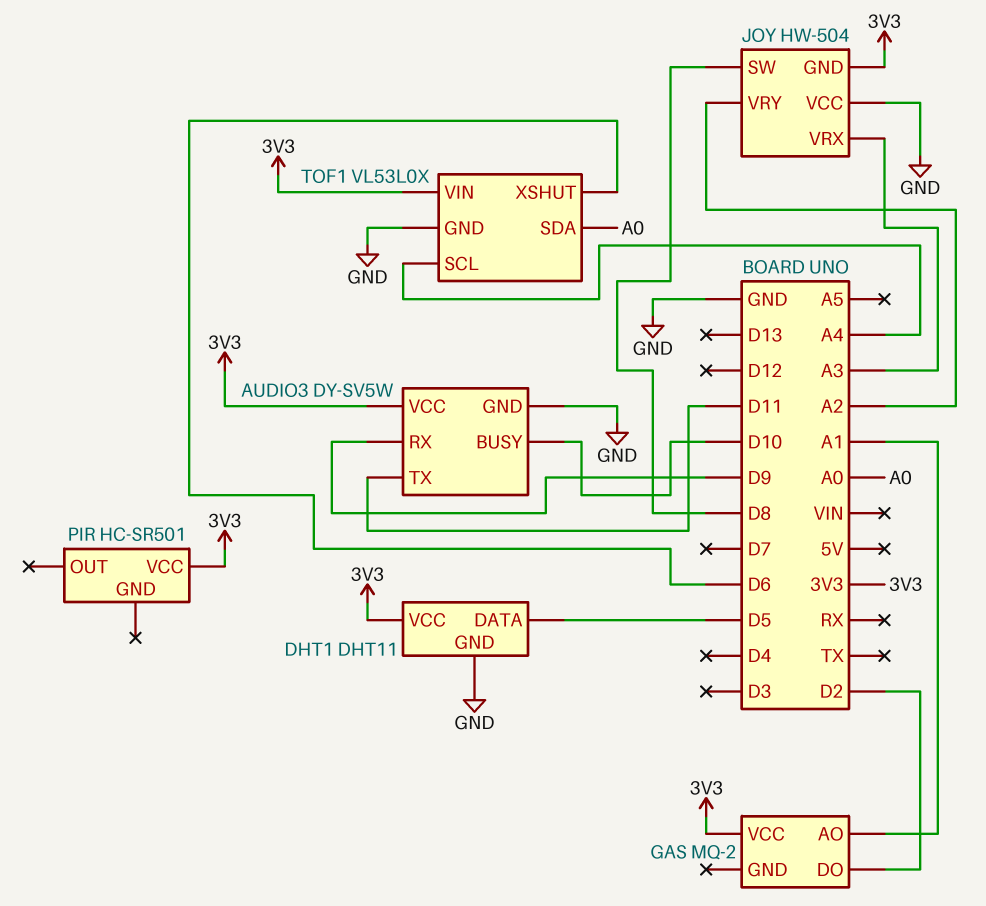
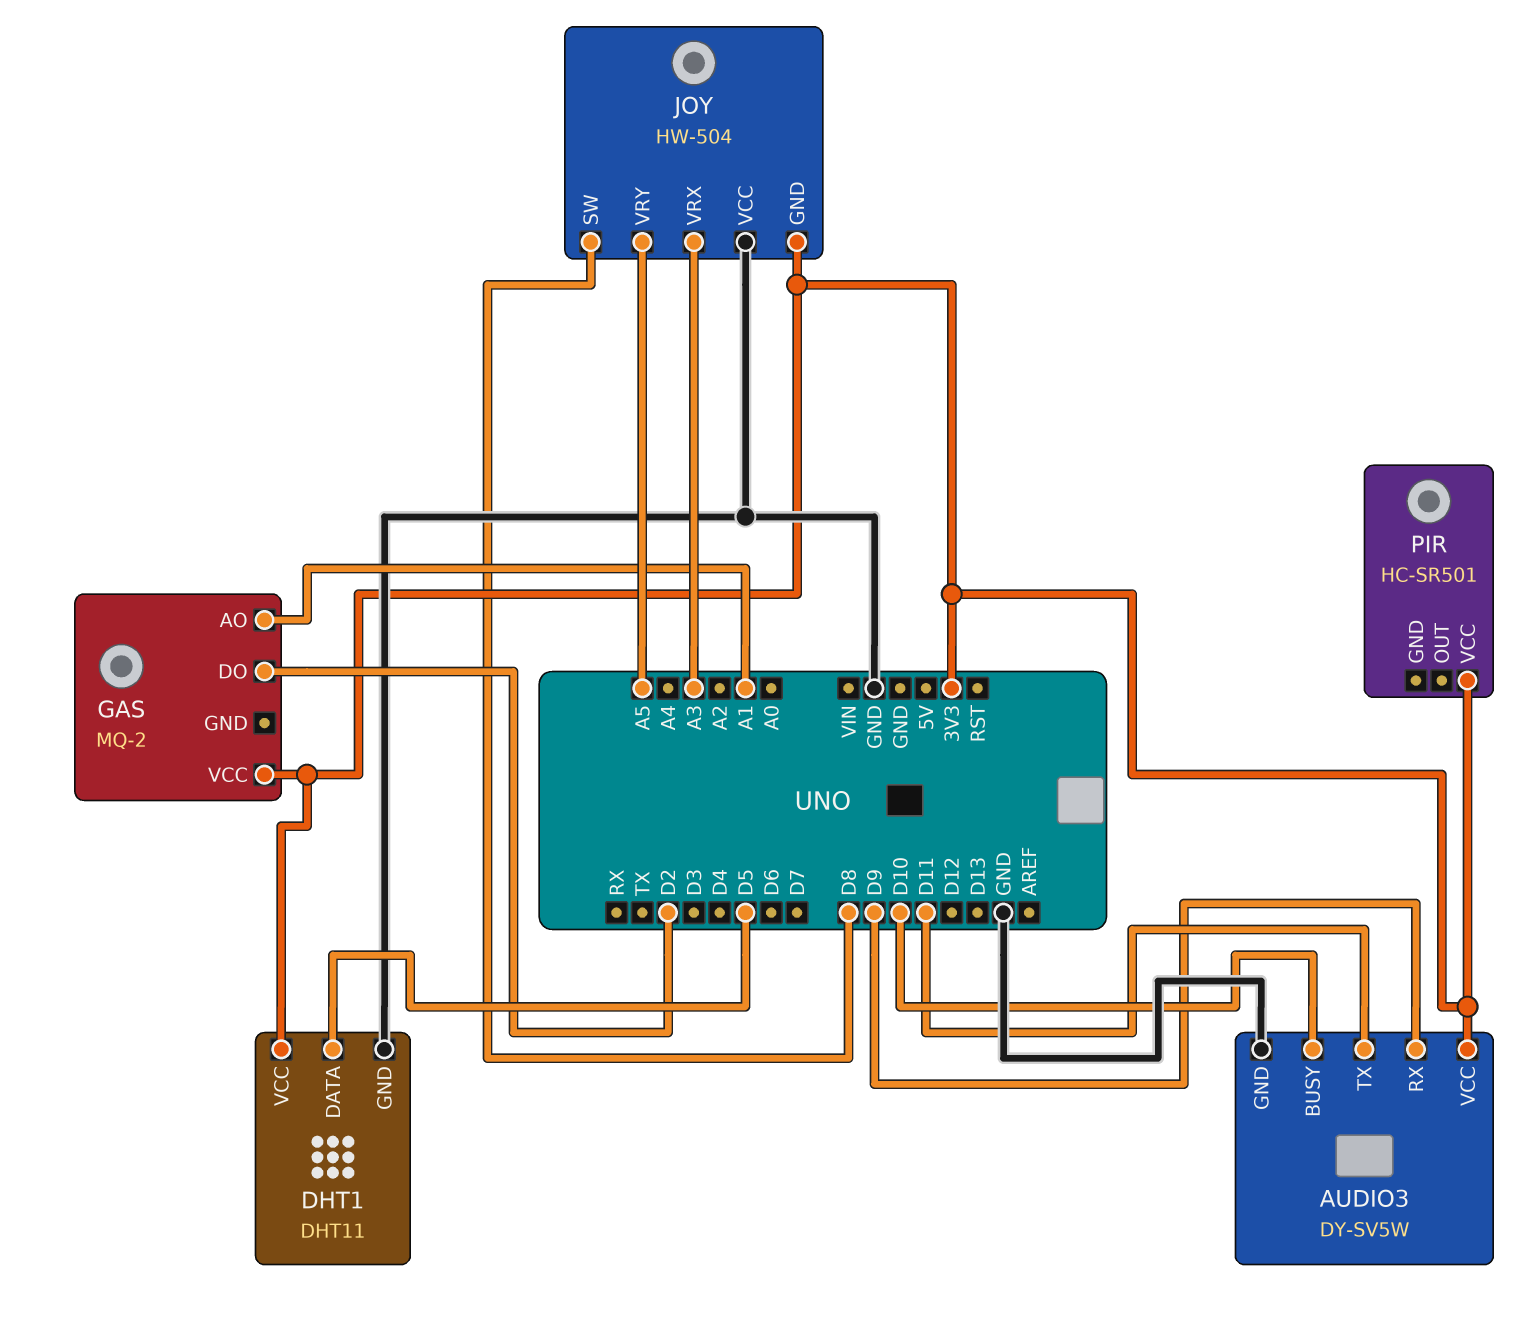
JOY pin VRY: A2 -> A5
TOF1: VL53L0X -> none
TOF1 pin GND: GND -> none
TOF1 pin SCL: A4 -> none
TOF1 pin SDA: A0 -> none
TOF1 pin VIN: 3V3 -> none
TOF1 pin XSHUT: D6 -> none

